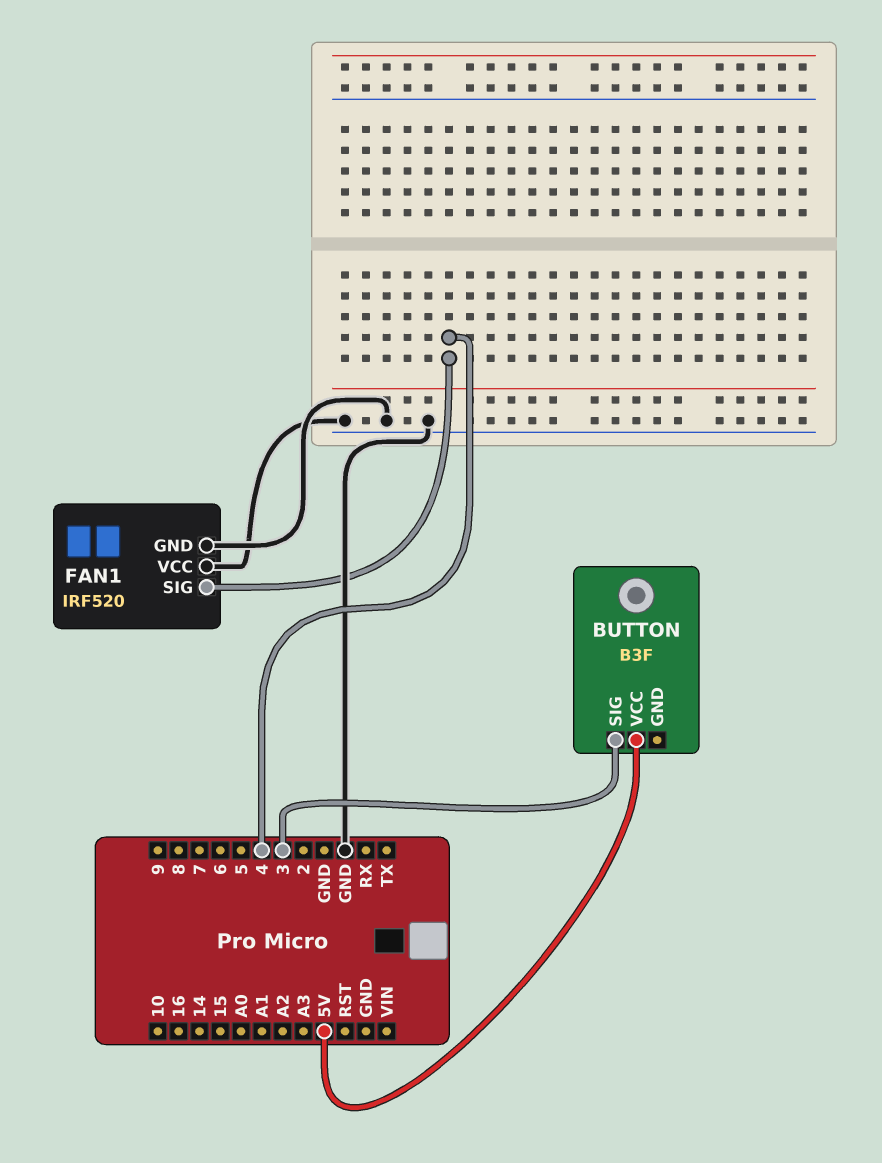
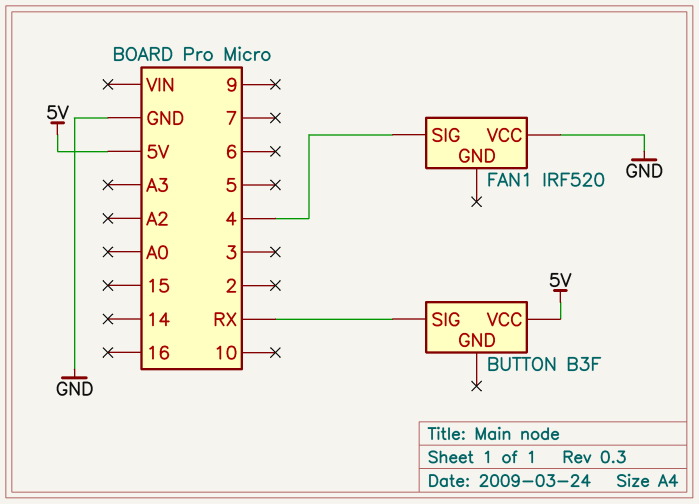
BUTTON pin SIG: 3 -> RX
FAN1 pin GND: GND -> none

